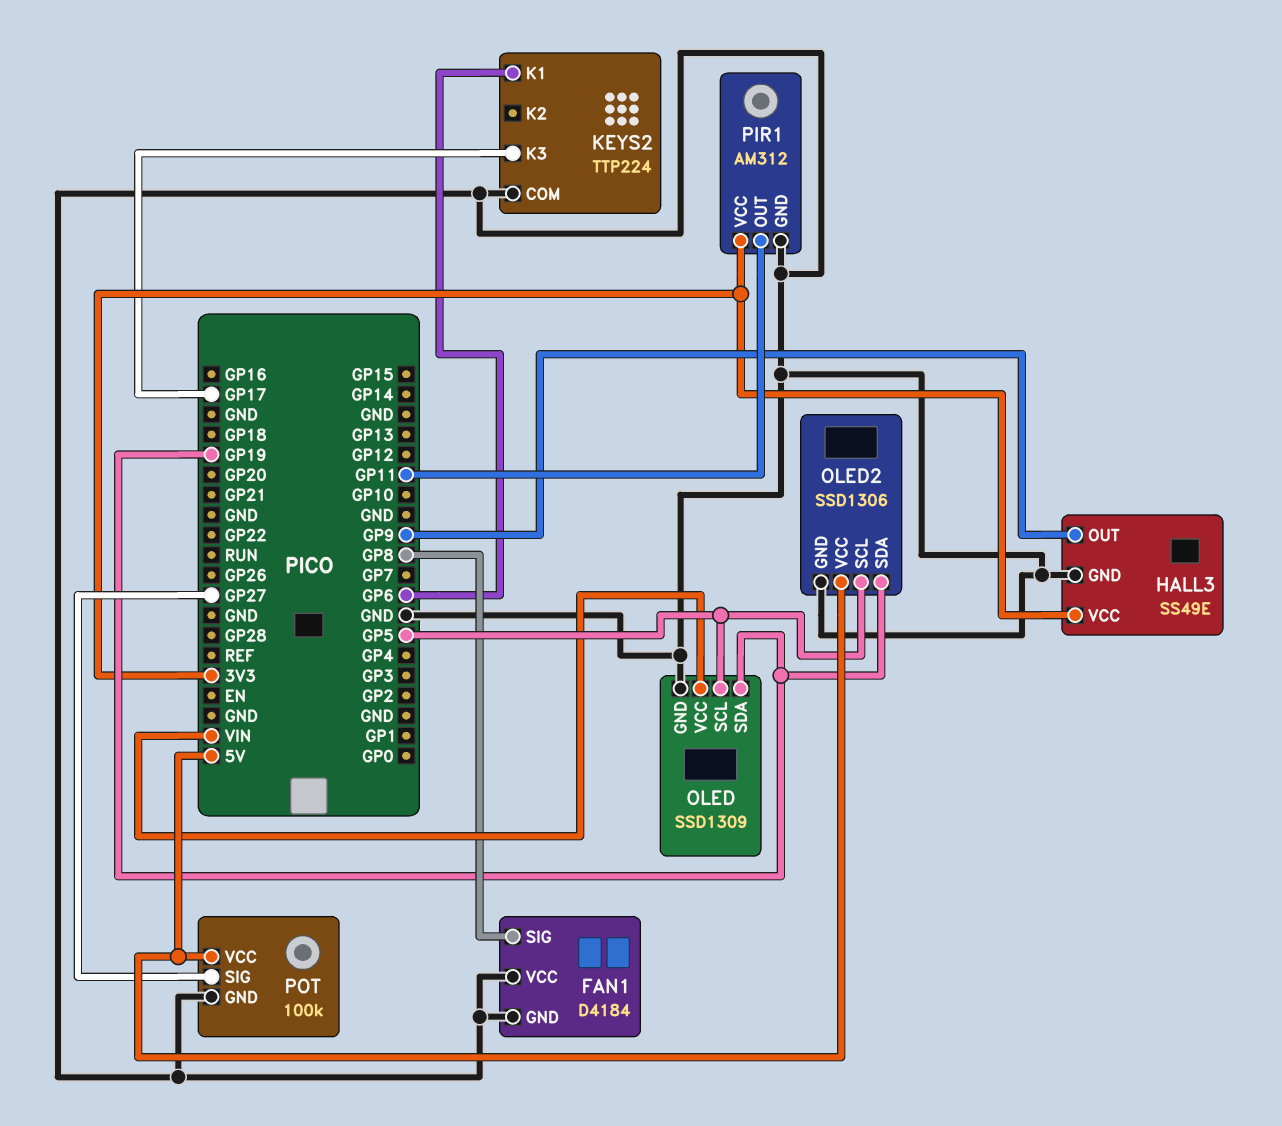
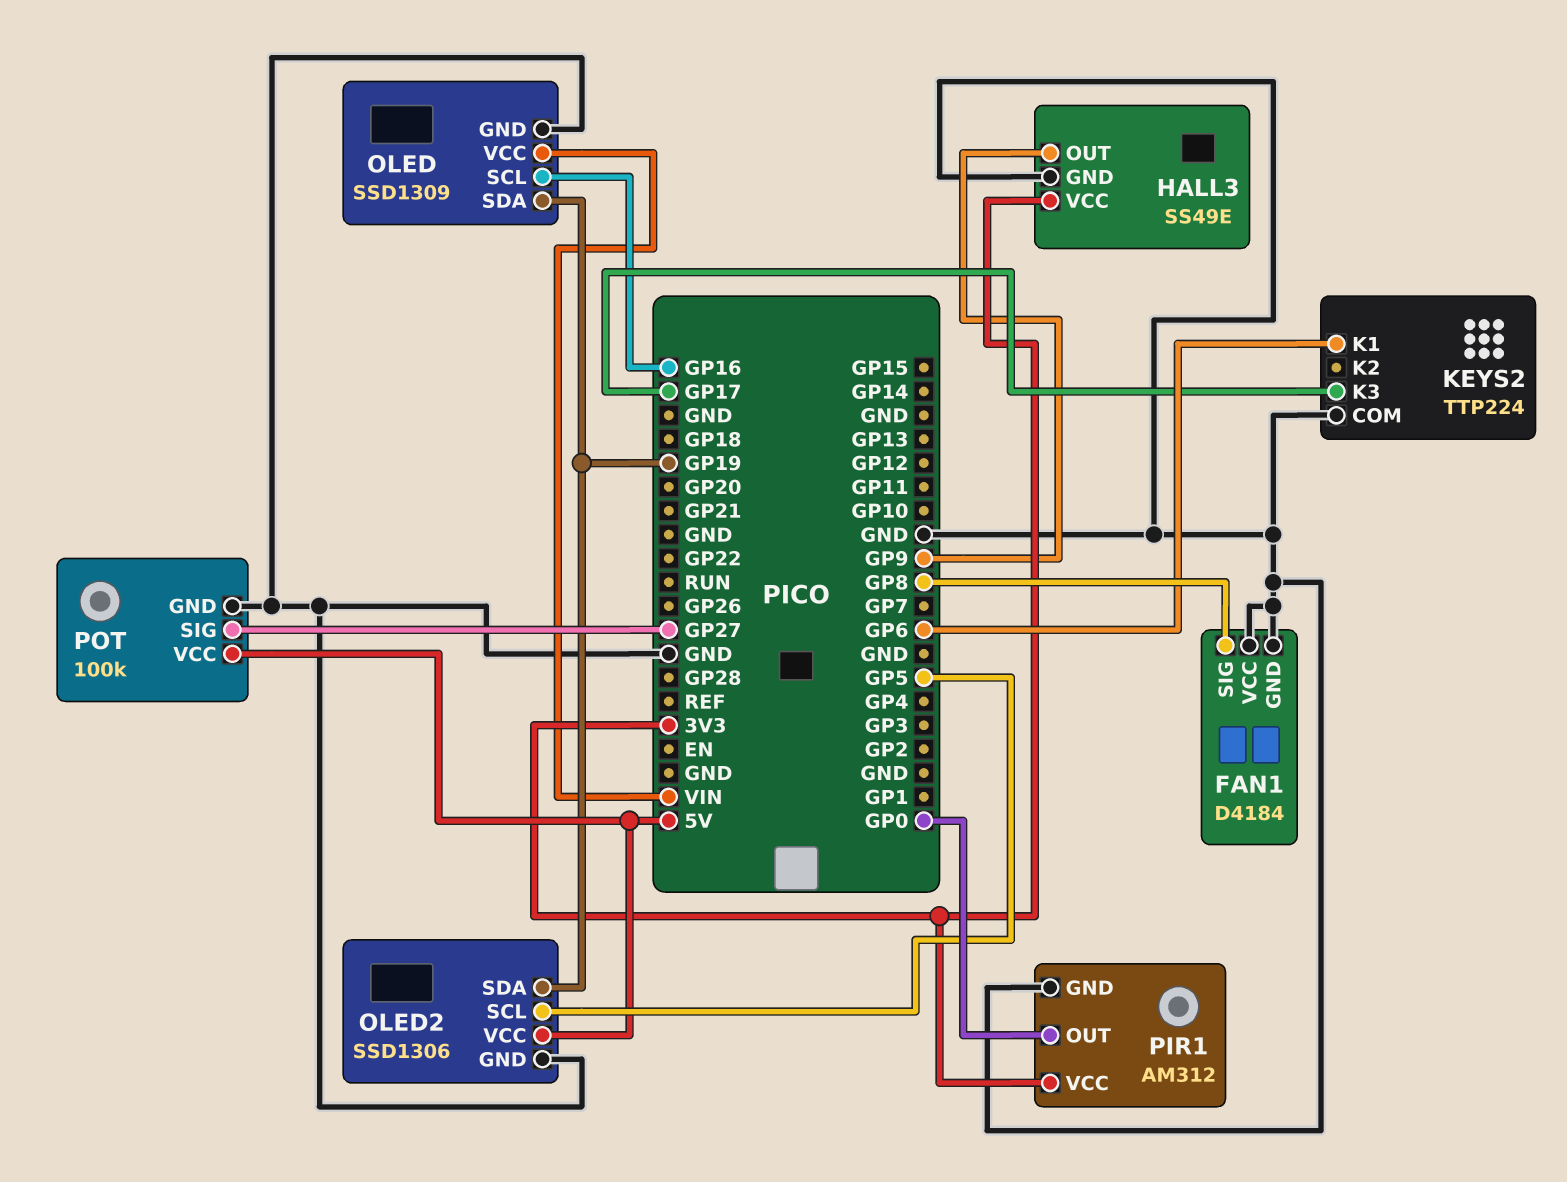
OLED pin SCL: GP5 -> GP16
PIR1 pin OUT: GP11 -> GP0

